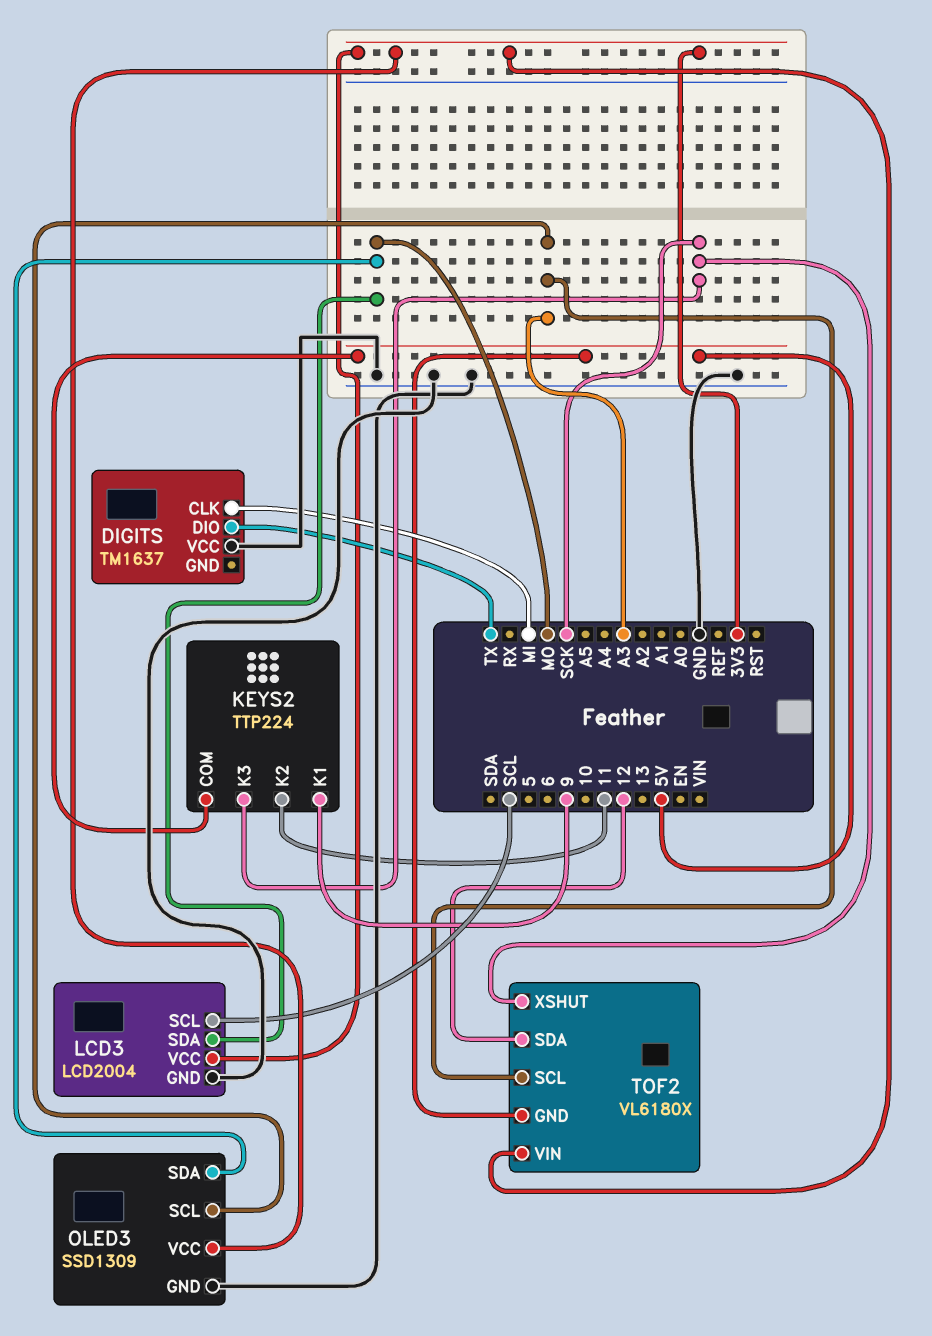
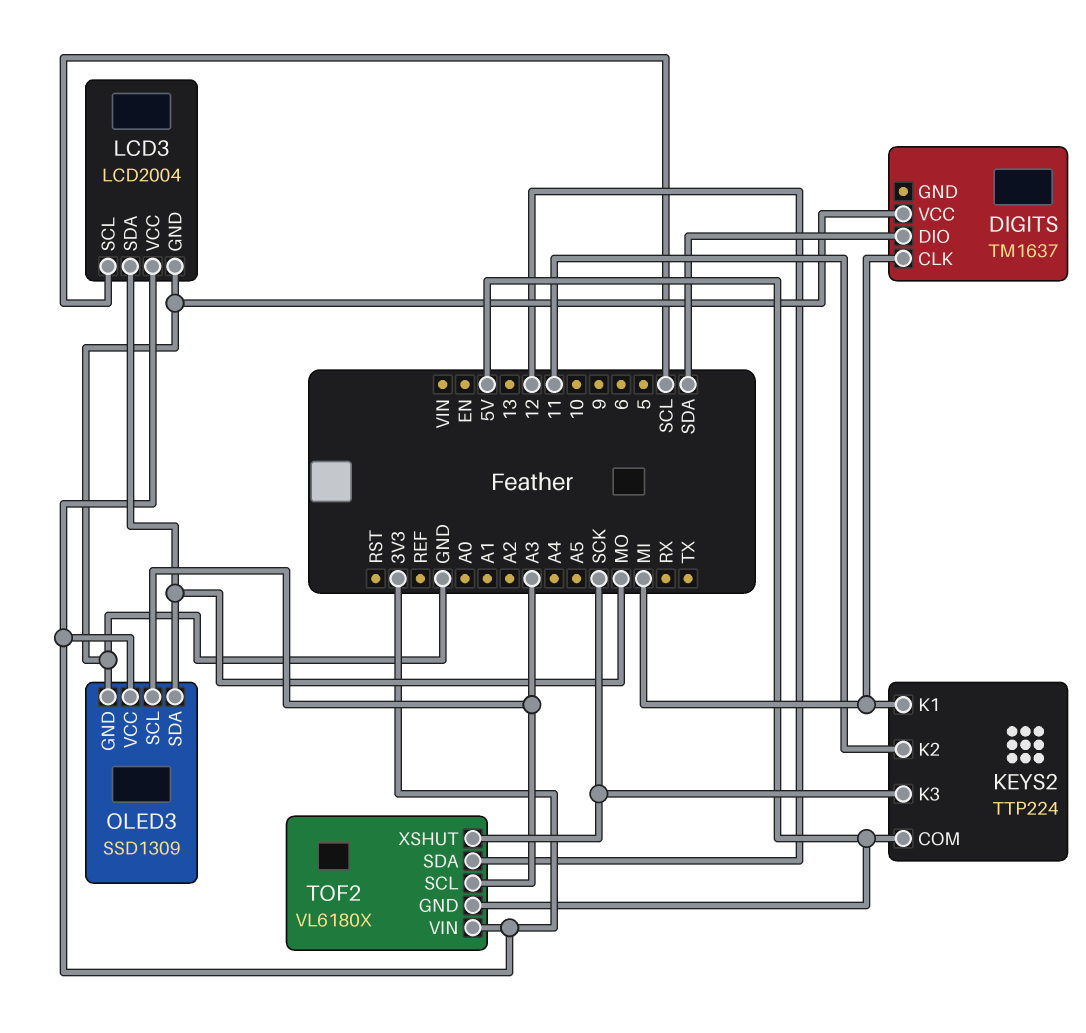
DIGITS pin DIO: TX -> SDA
KEYS2 pin K1: 9 -> MI

